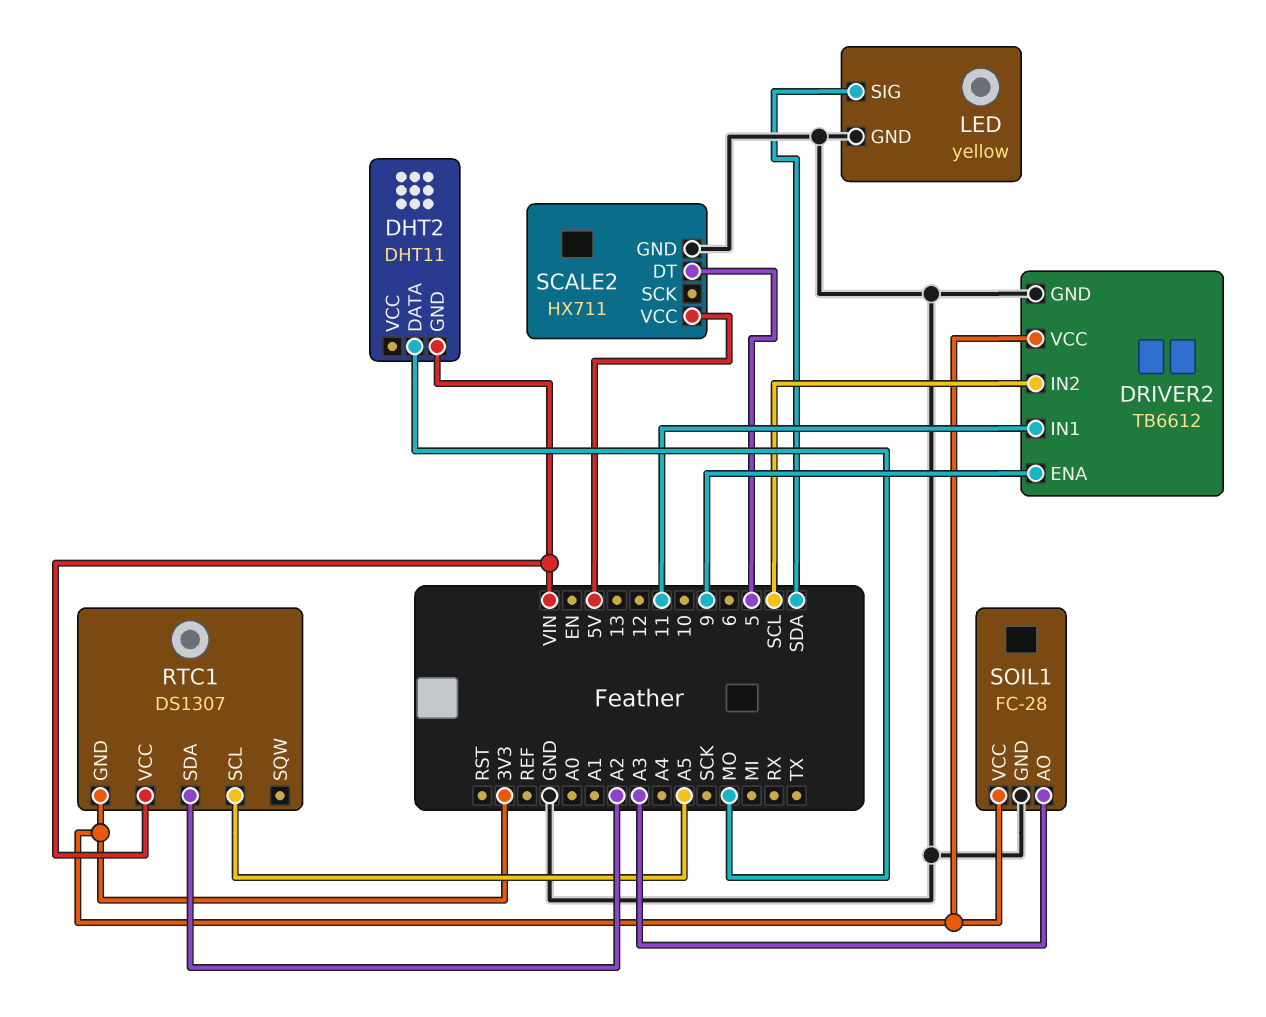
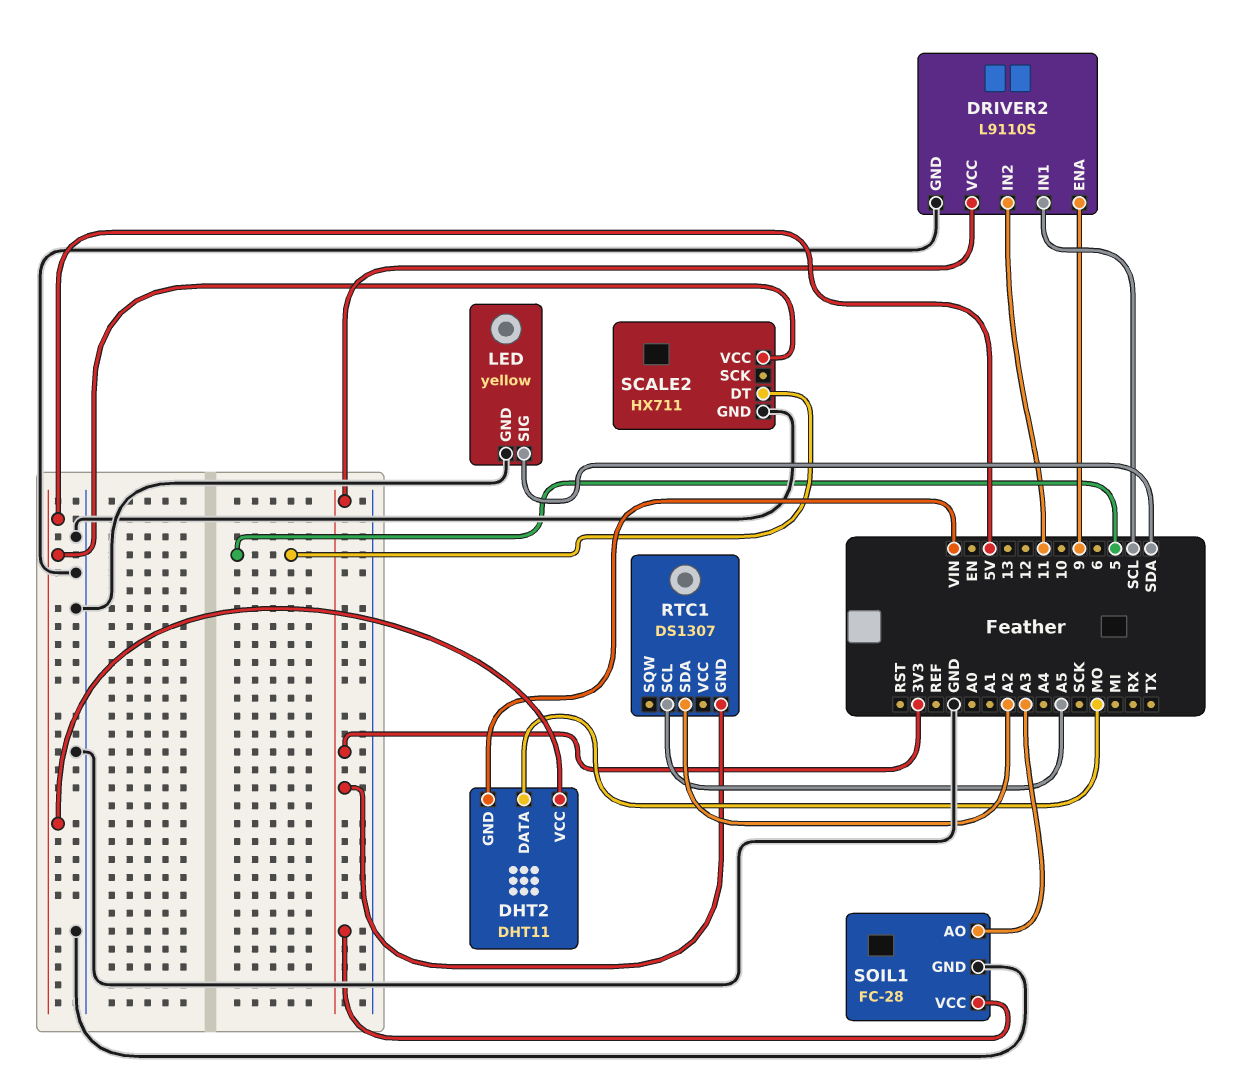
DHT2 pin VCC: none -> 5V
DRIVER2: TB6612 -> L9110S
DRIVER2 pin IN1: 11 -> SCL
DRIVER2 pin IN2: SCL -> 11
RTC1 pin VCC: VIN -> none

